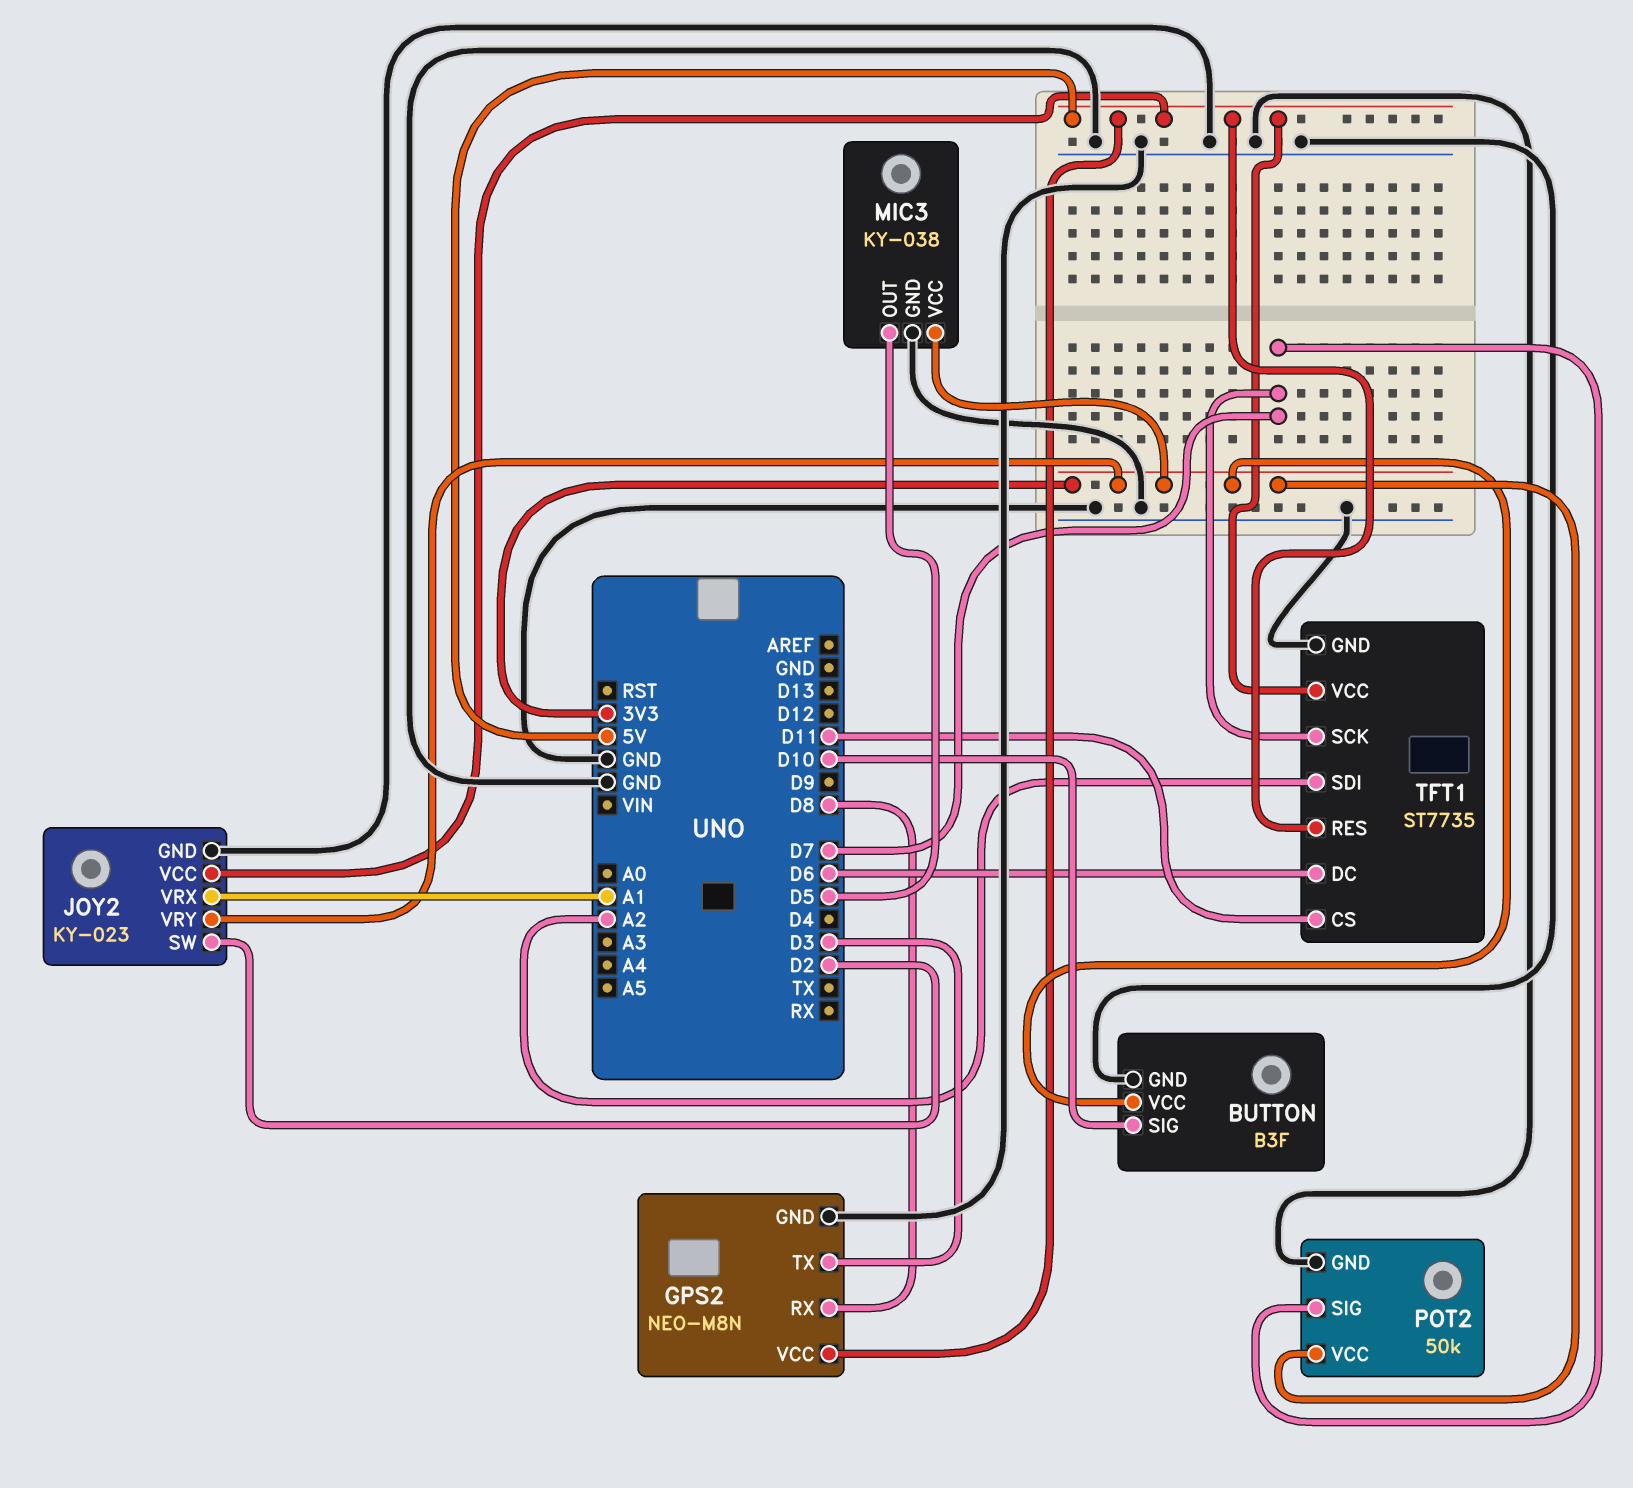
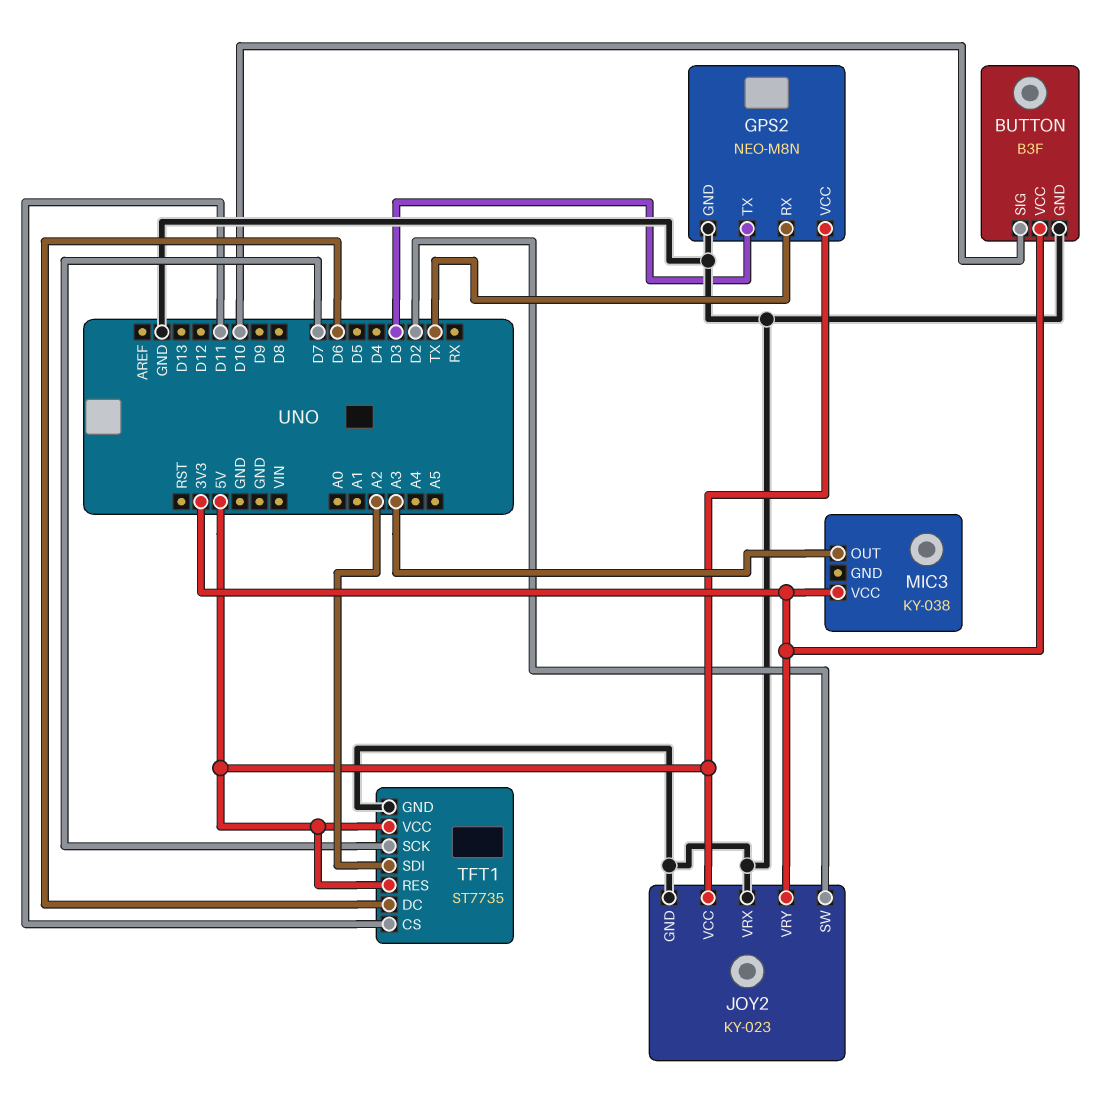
GPS2 pin RX: D8 -> TX
JOY2 pin VRX: A1 -> GND
MIC3 pin GND: GND -> none
MIC3 pin OUT: D5 -> A3
POT2: 50k -> none
POT2 pin GND: GND -> none
POT2 pin SIG: D7 -> none
POT2 pin VCC: 3V3 -> none

